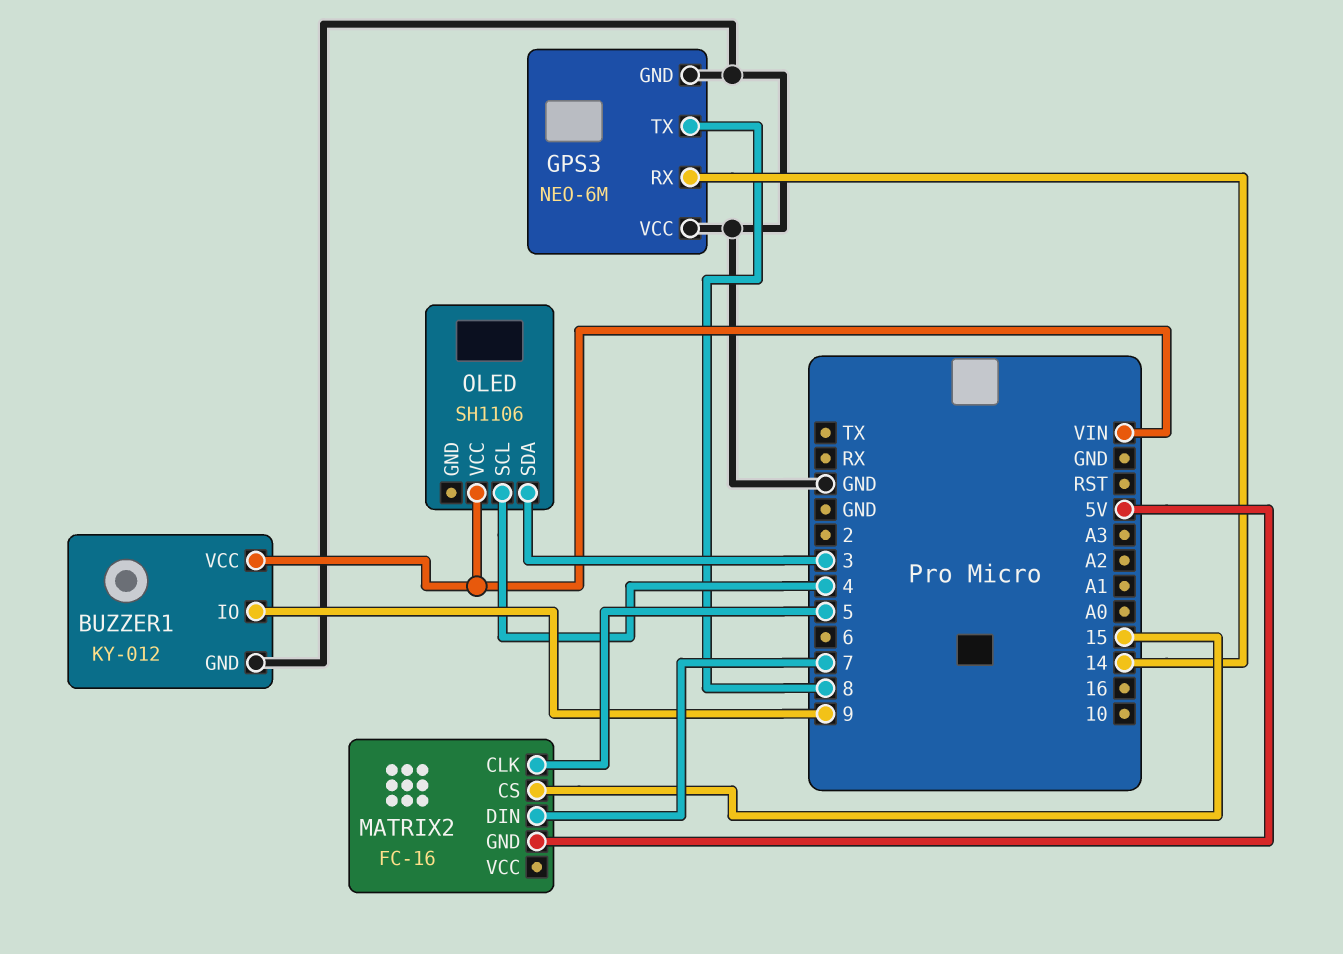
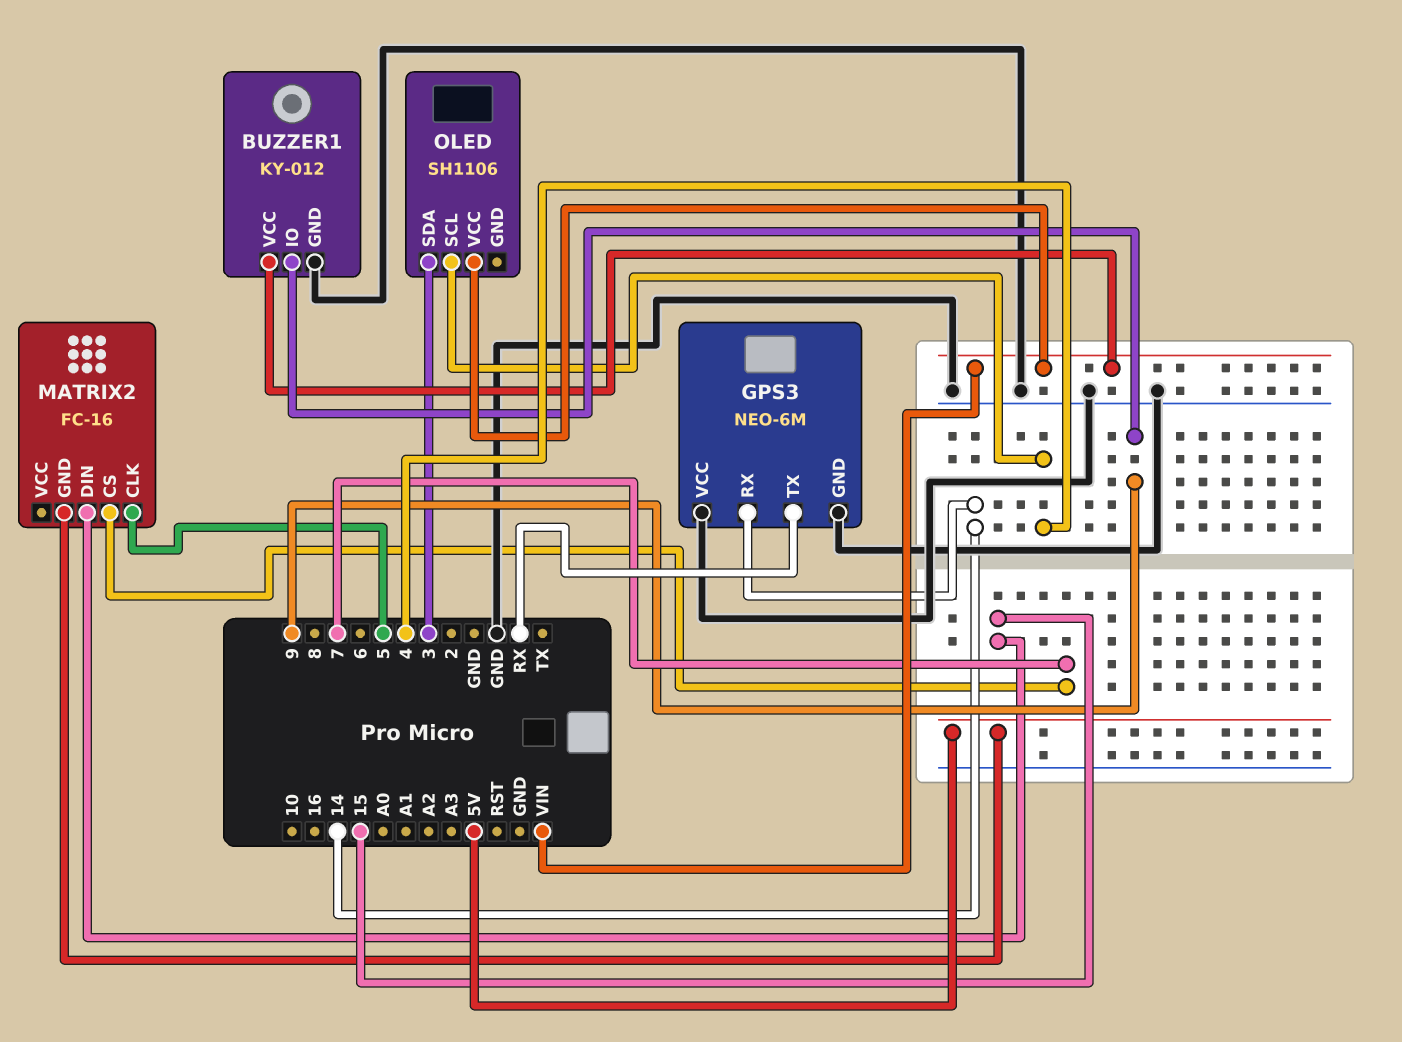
GPS3 pin TX: 8 -> RX
MATRIX2 pin CS: 15 -> 7
MATRIX2 pin DIN: 7 -> 15

